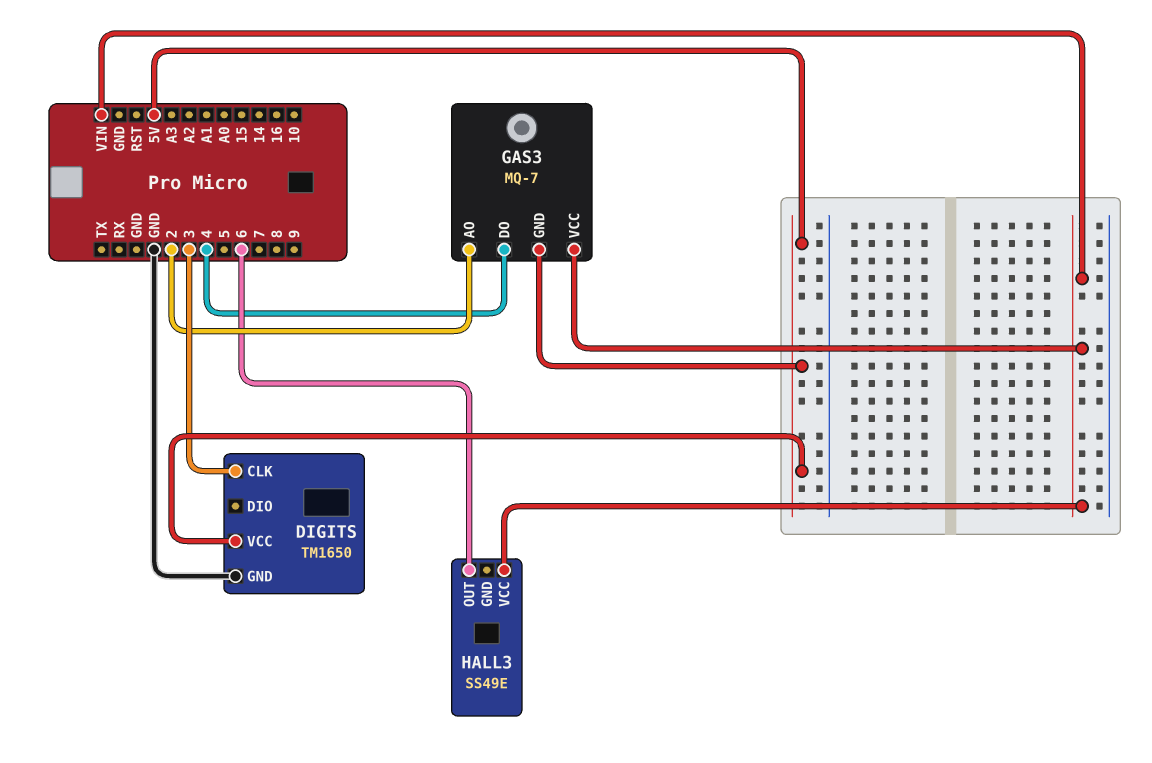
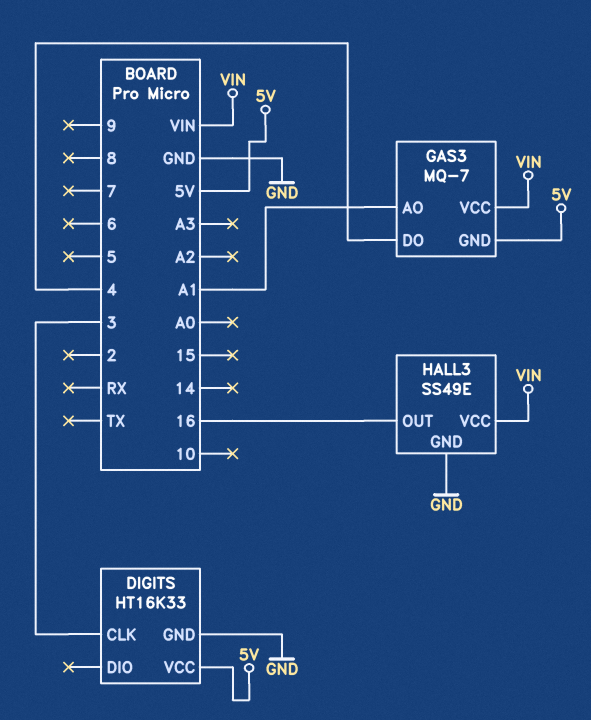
DIGITS: TM1650 -> HT16K33
GAS3 pin AO: 2 -> A1
HALL3 pin GND: none -> GND
HALL3 pin OUT: 6 -> 16

